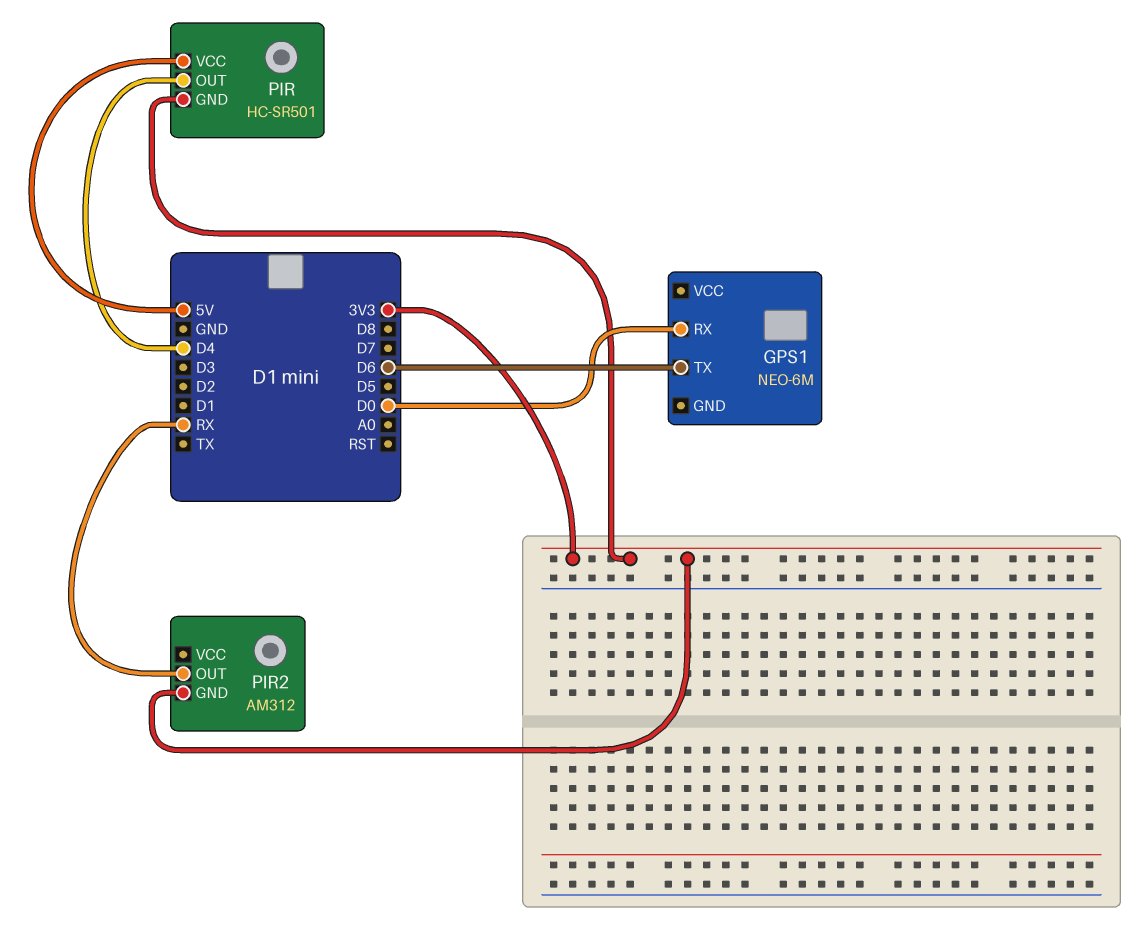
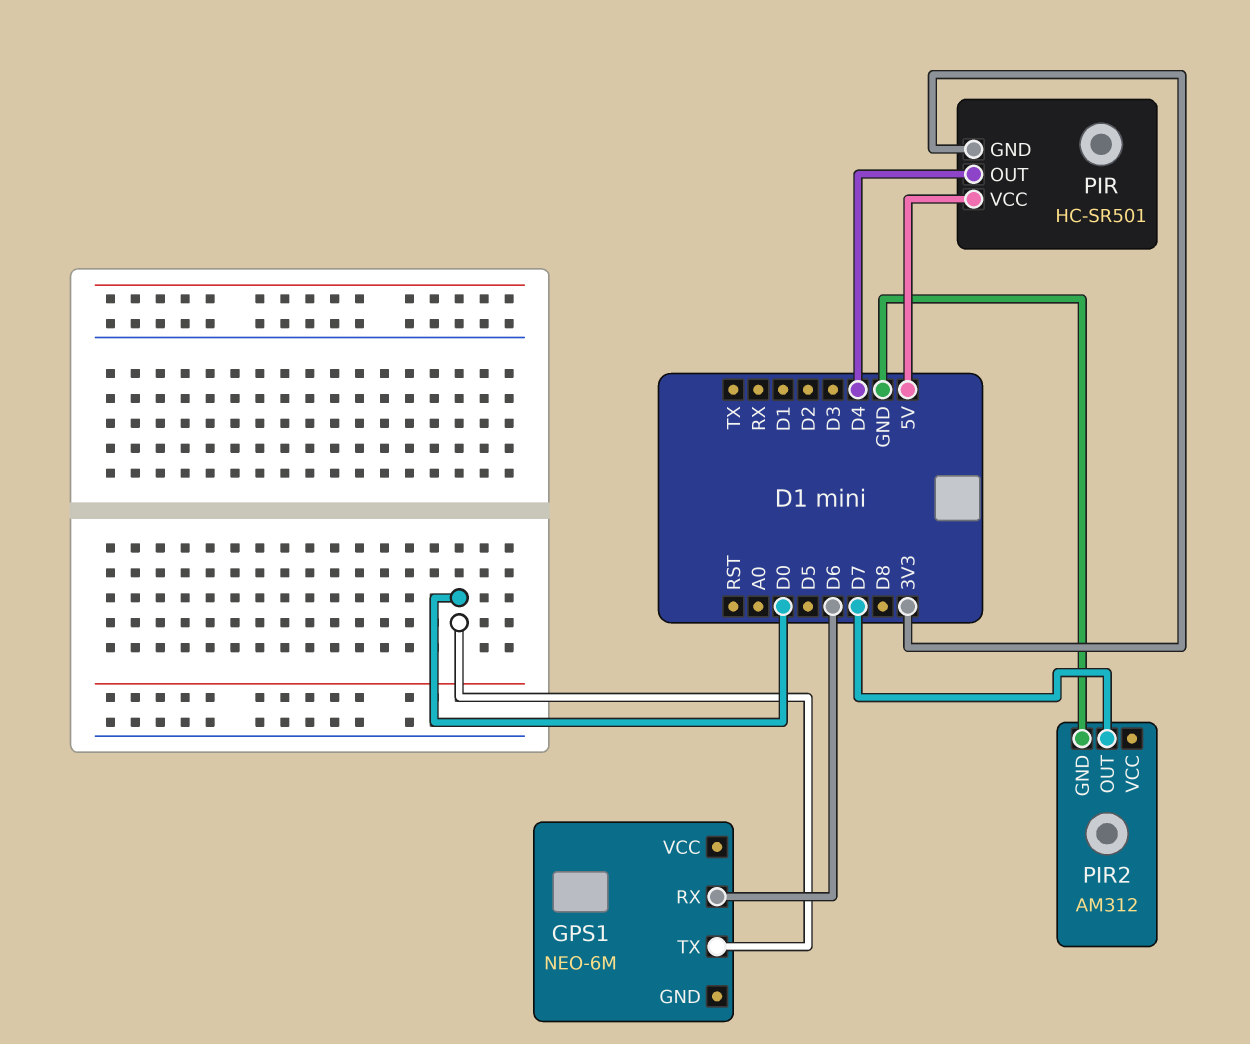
GPS1 pin RX: D0 -> D6
GPS1 pin TX: D6 -> D0
PIR2 pin GND: 3V3 -> GND
PIR2 pin OUT: RX -> D7

